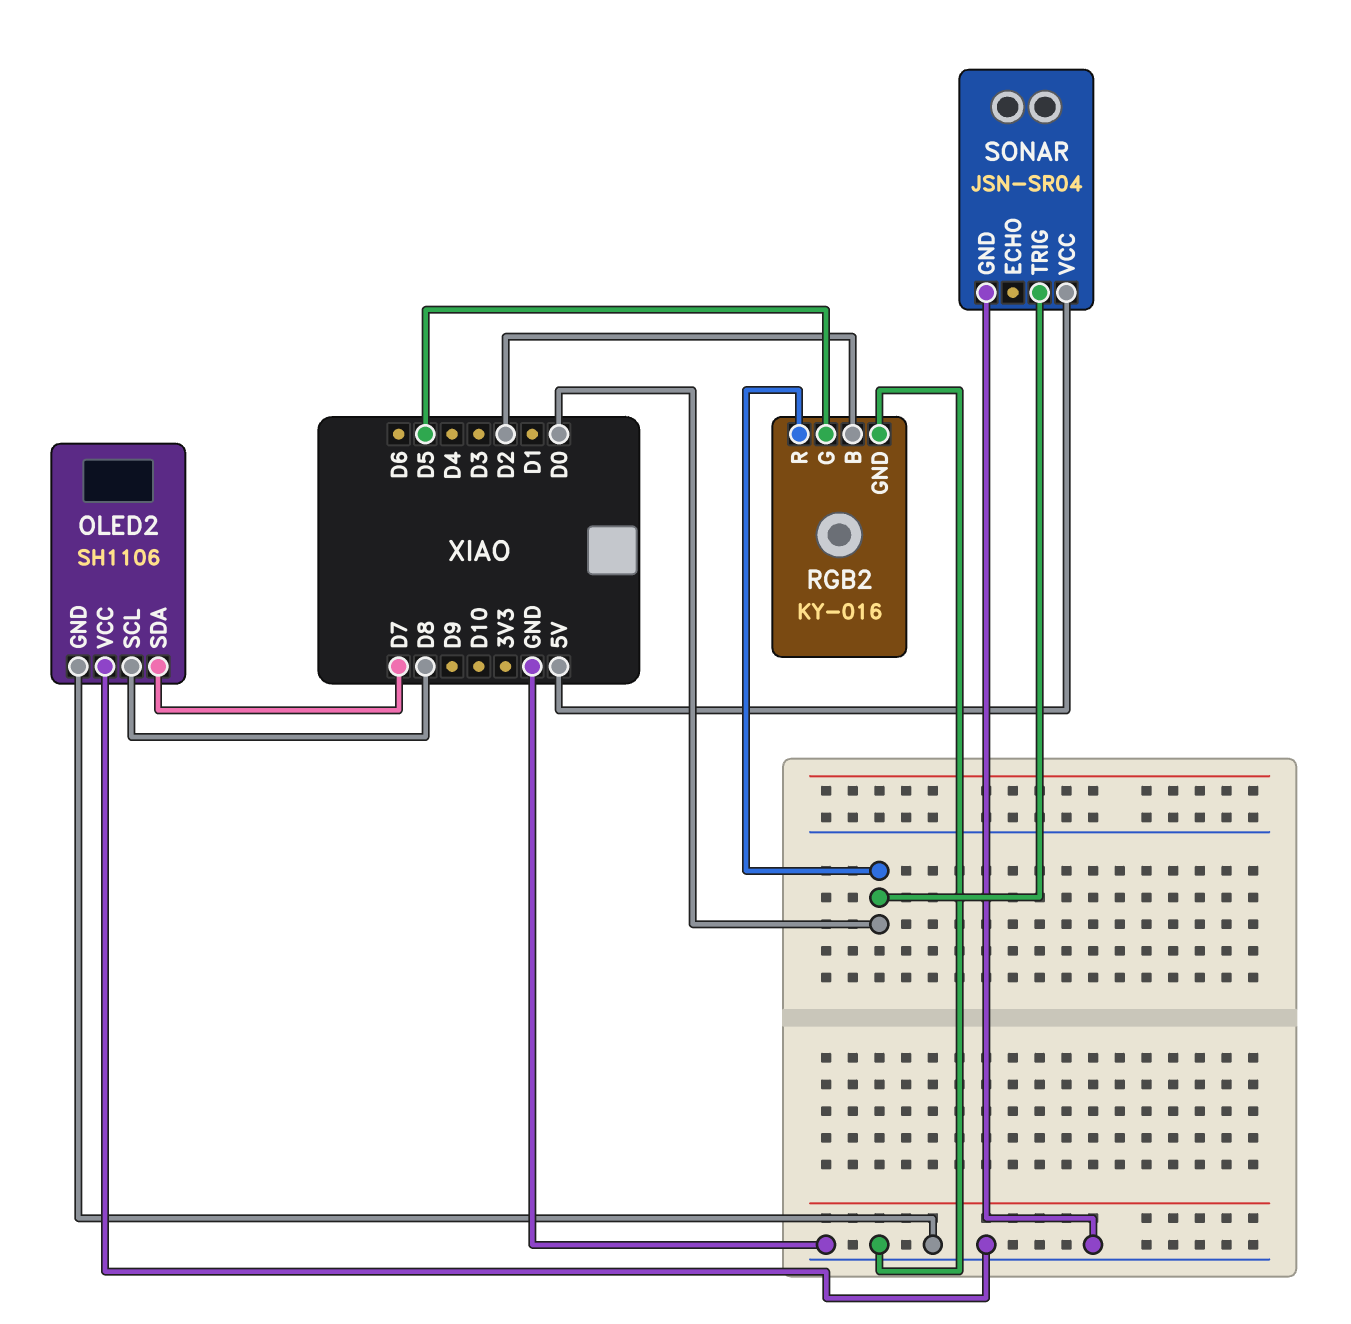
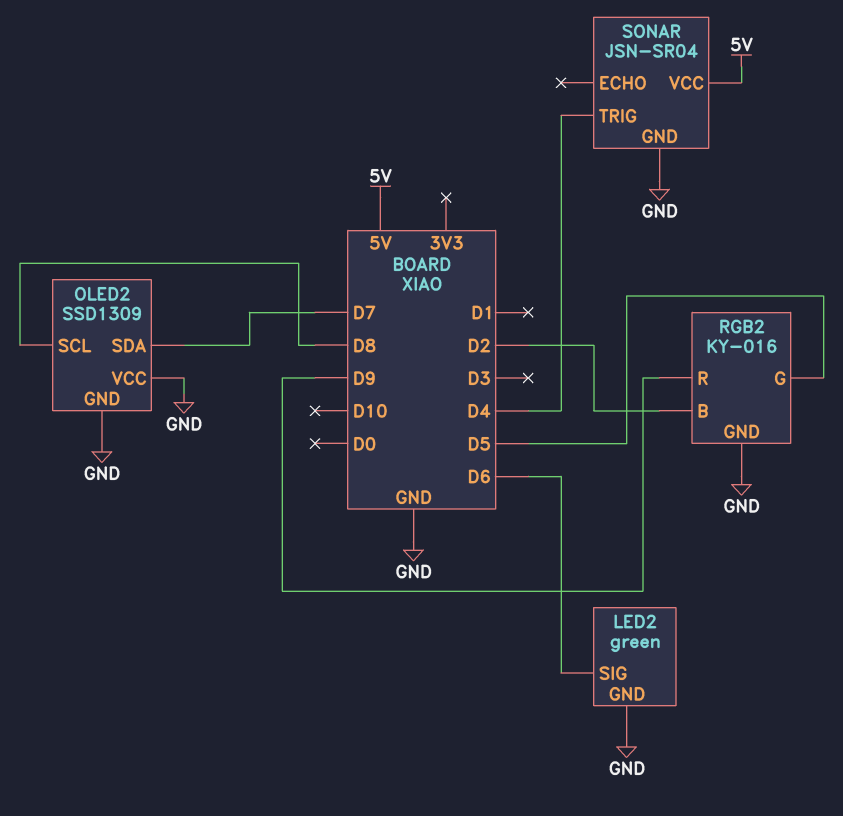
LED2: none -> green
LED2 pin GND: none -> GND
LED2 pin SIG: none -> D6
OLED2: SH1106 -> SSD1309
RGB2 pin R: D0 -> D9
SONAR pin TRIG: D0 -> D4

